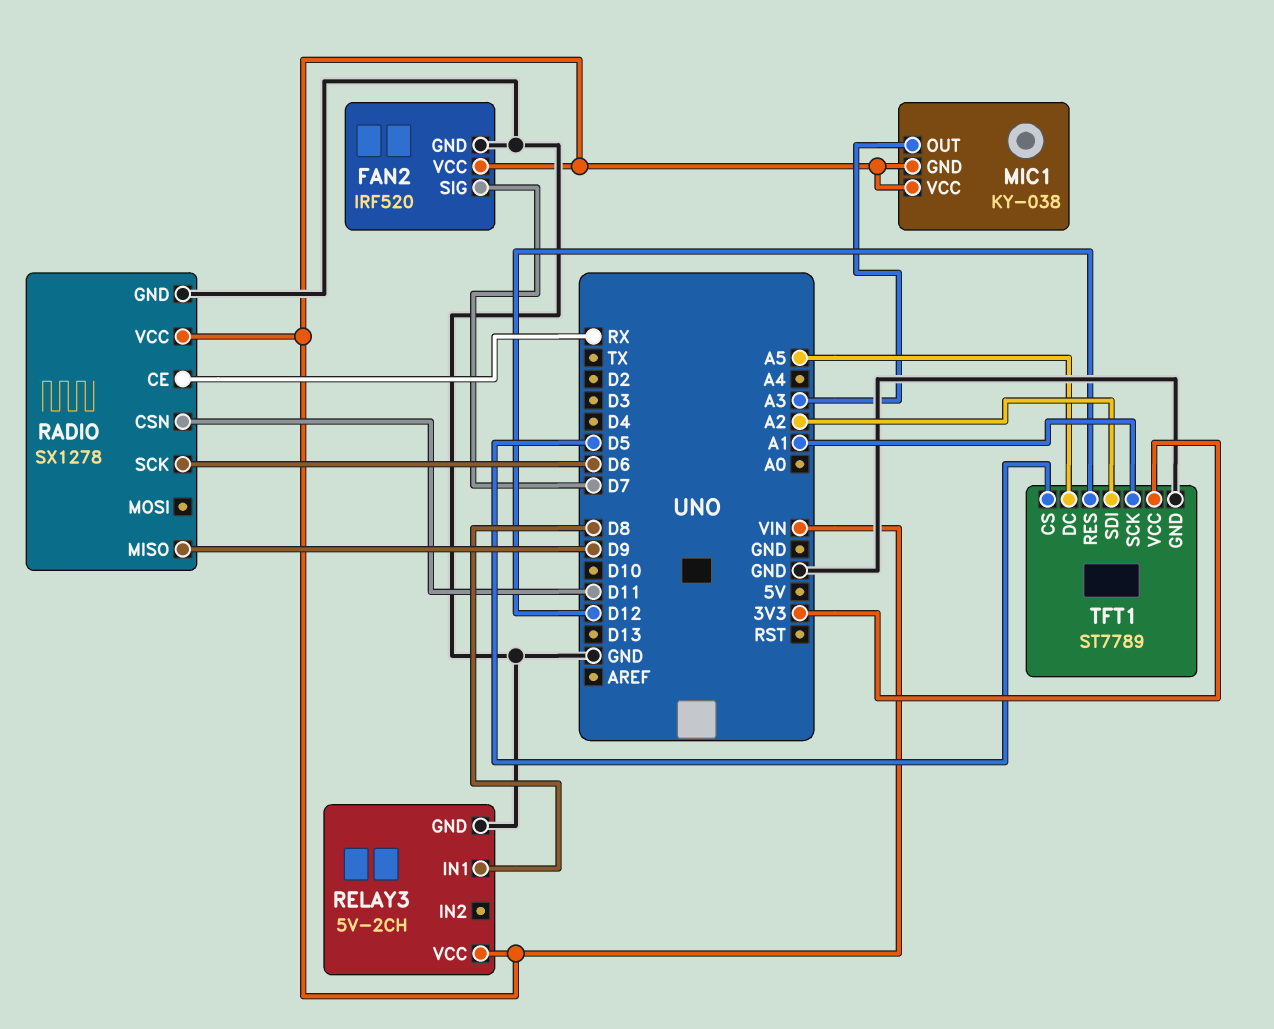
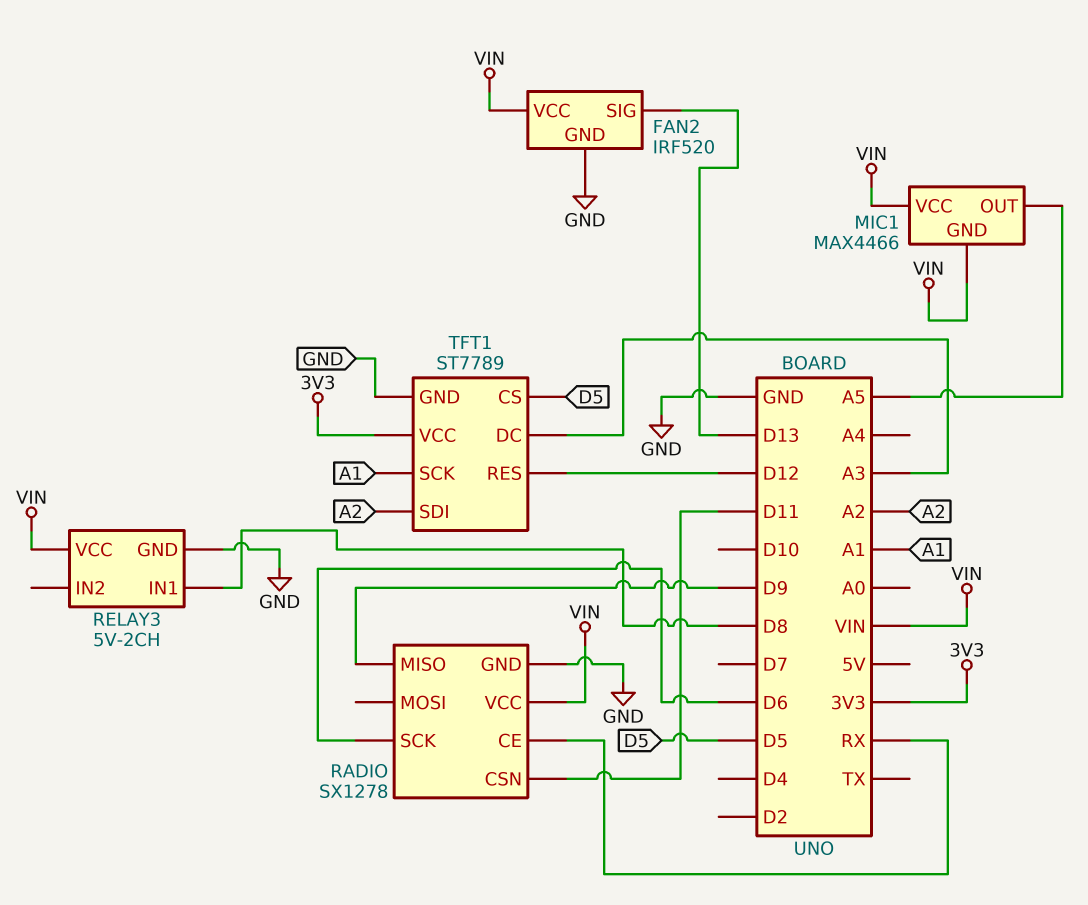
FAN2 pin SIG: D7 -> D13
MIC1: KY-038 -> MAX4466
MIC1 pin OUT: A3 -> A5
TFT1 pin DC: A5 -> A3

